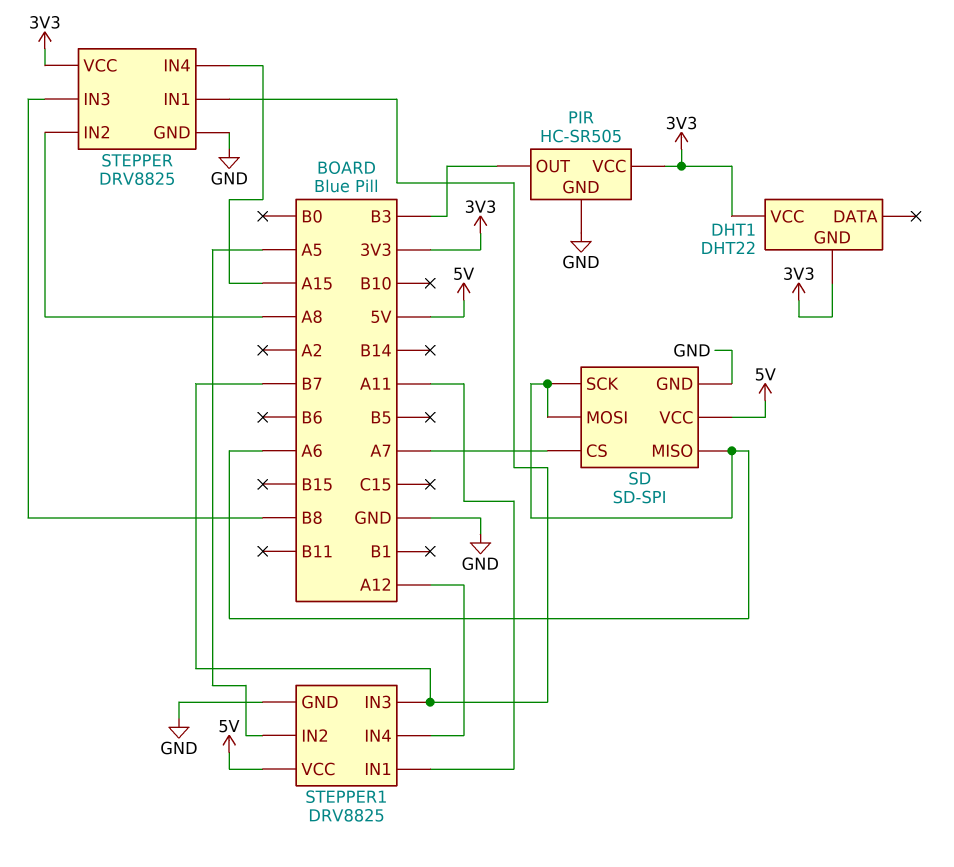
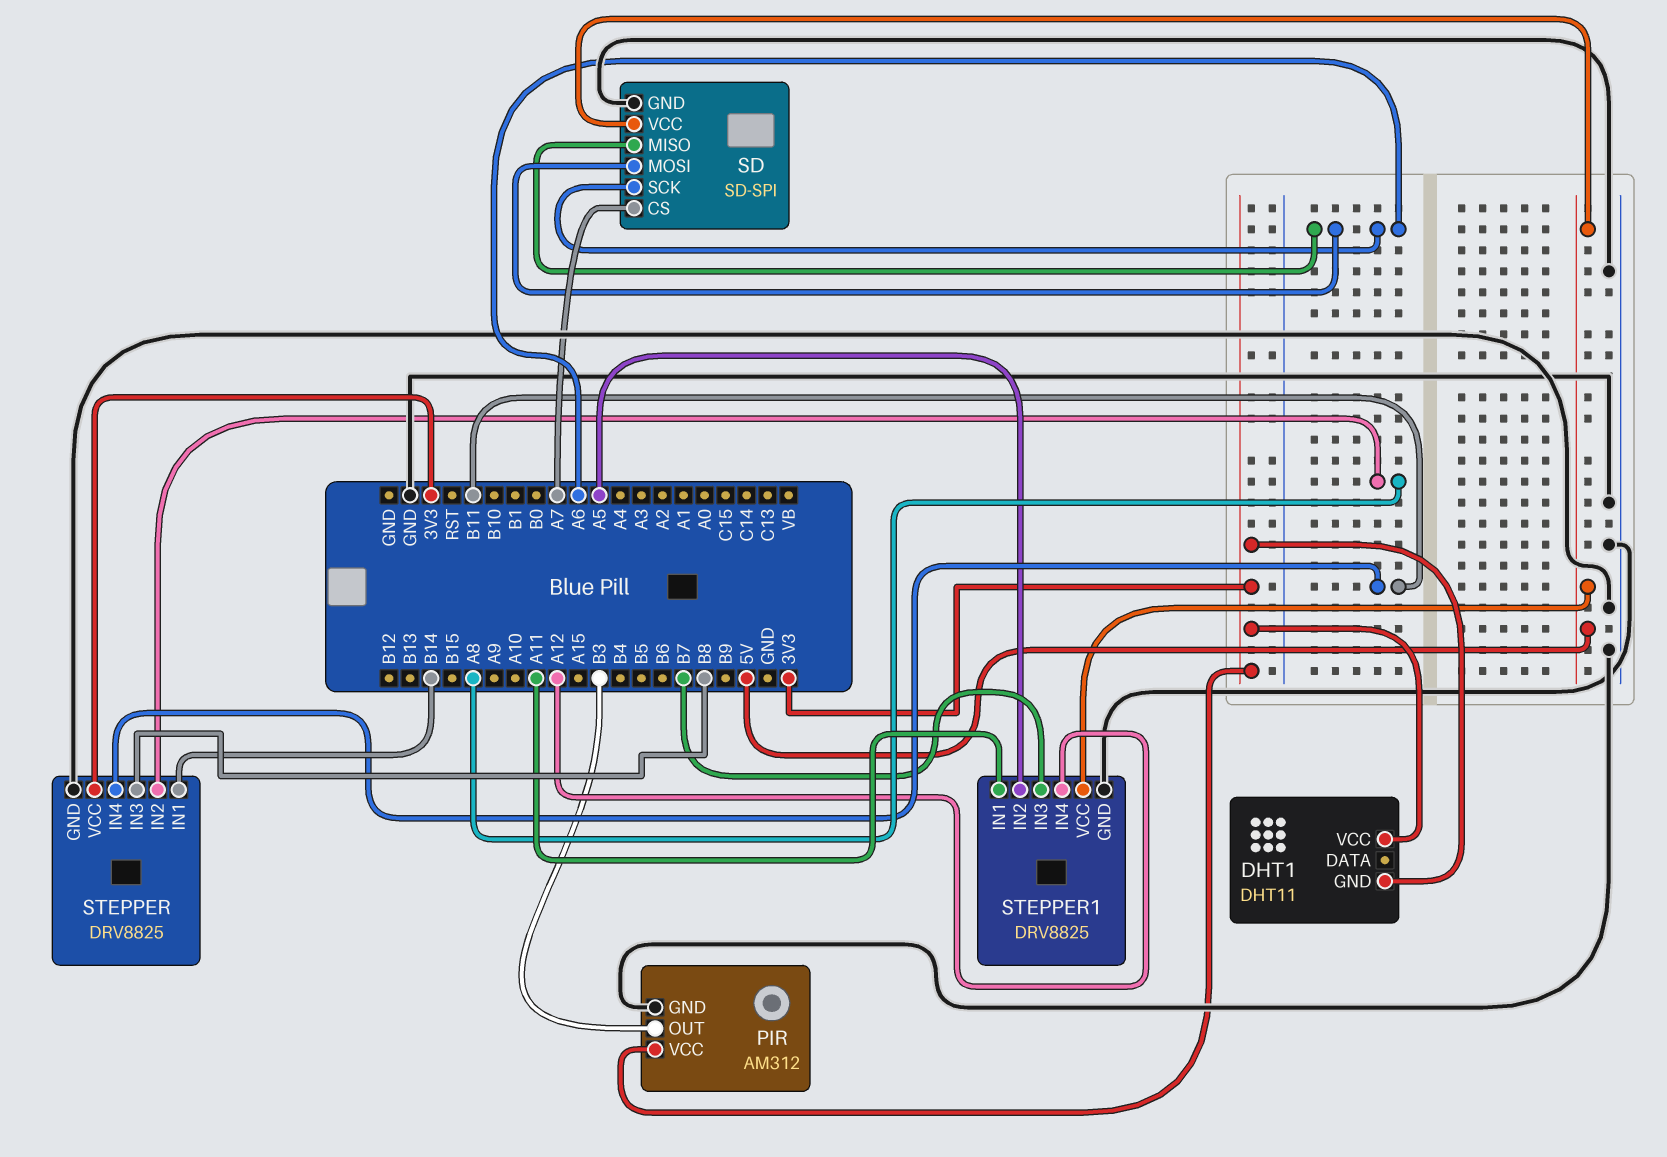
DHT1: DHT22 -> DHT11
PIR: HC-SR505 -> AM312
STEPPER pin IN1: B7 -> B14
STEPPER pin IN4: A15 -> B11

